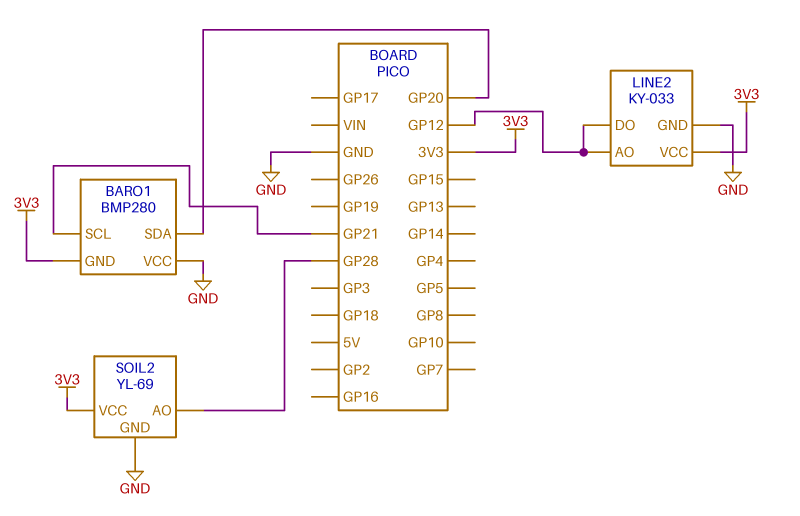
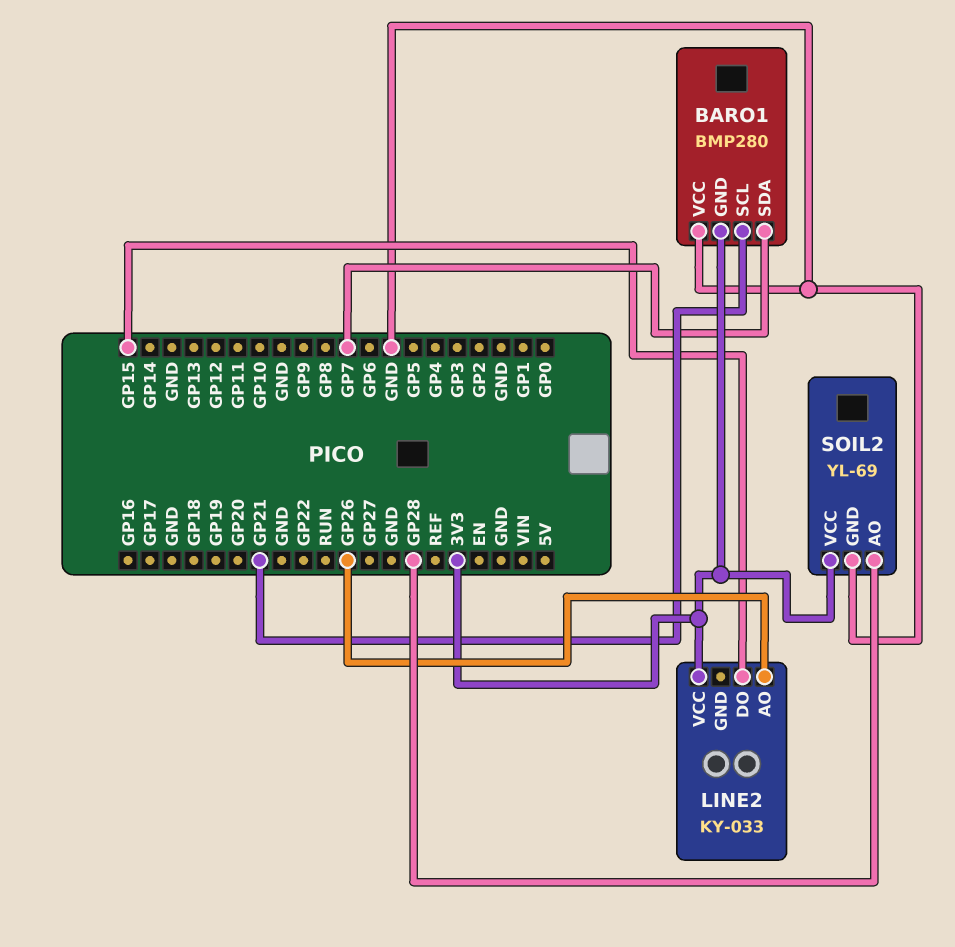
BARO1 pin SDA: GP20 -> GP7
LINE2 pin AO: GP12 -> GP26
LINE2 pin DO: GP12 -> GP15
LINE2 pin GND: GND -> none

